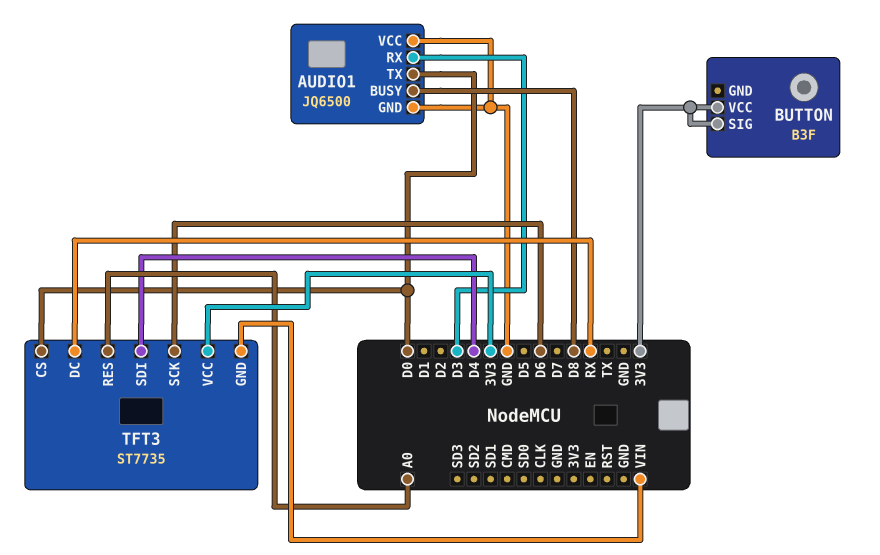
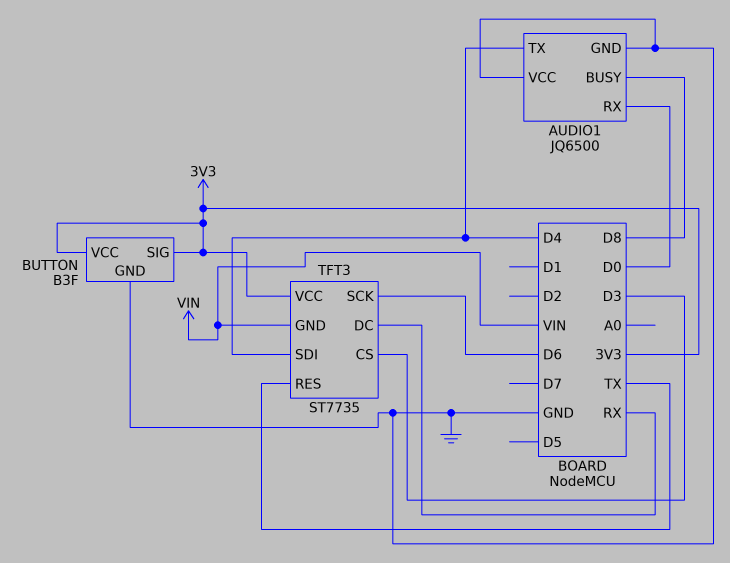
AUDIO1 pin RX: D3 -> D0
AUDIO1 pin TX: D0 -> D4
BUTTON pin GND: none -> GND
TFT3 pin CS: D0 -> D3
TFT3 pin RES: A0 -> TX

